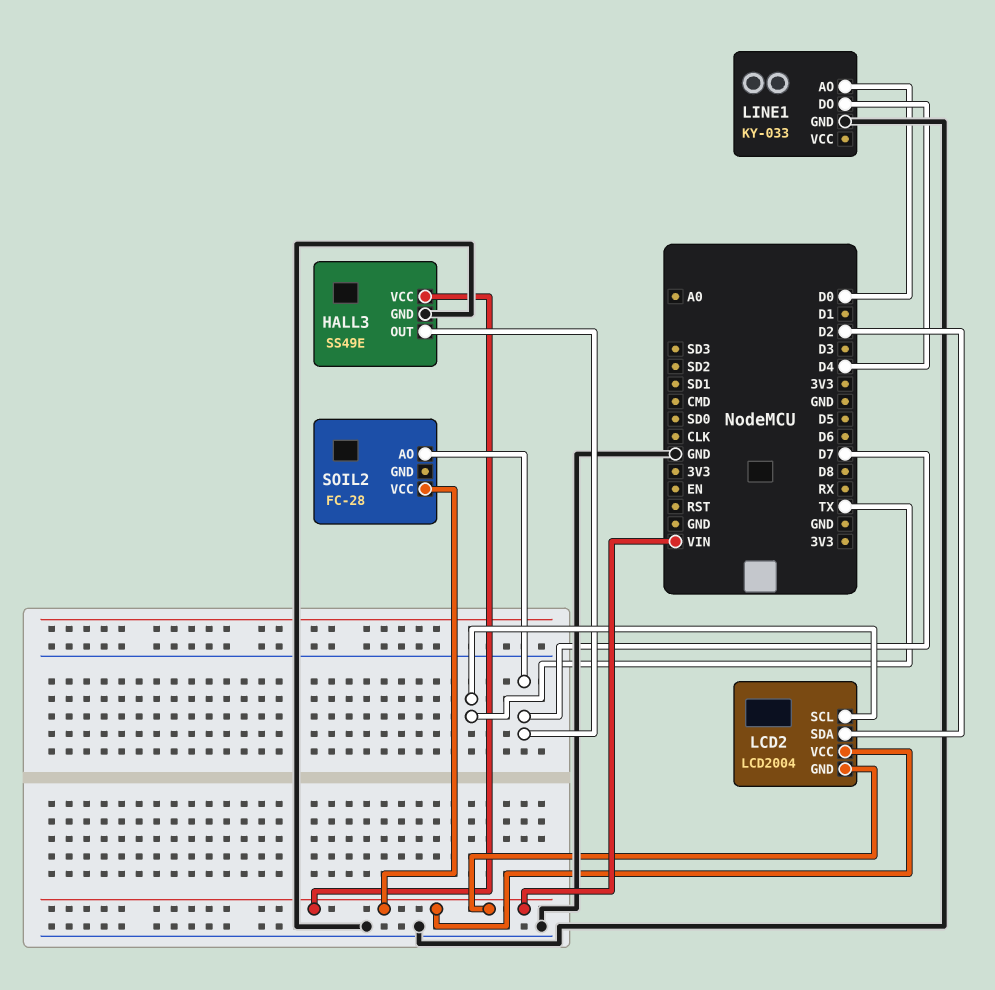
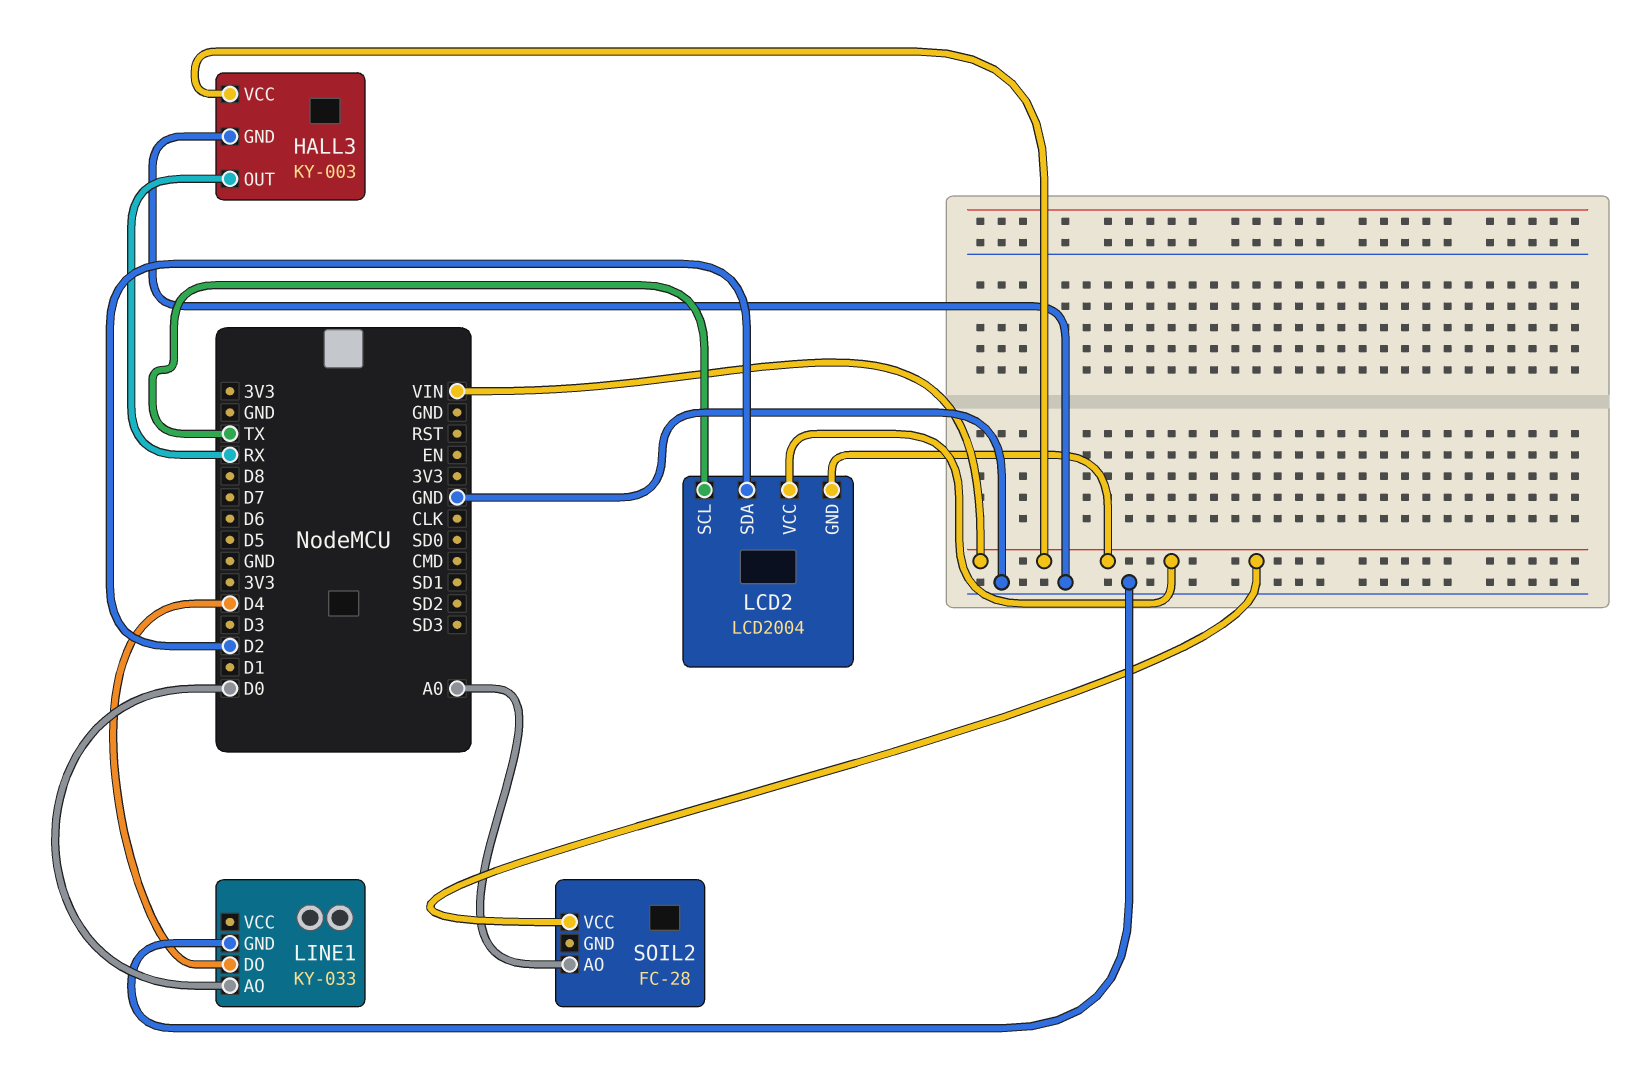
HALL3: SS49E -> KY-003
HALL3 pin OUT: D7 -> RX
SOIL2 pin AO: D7 -> A0

